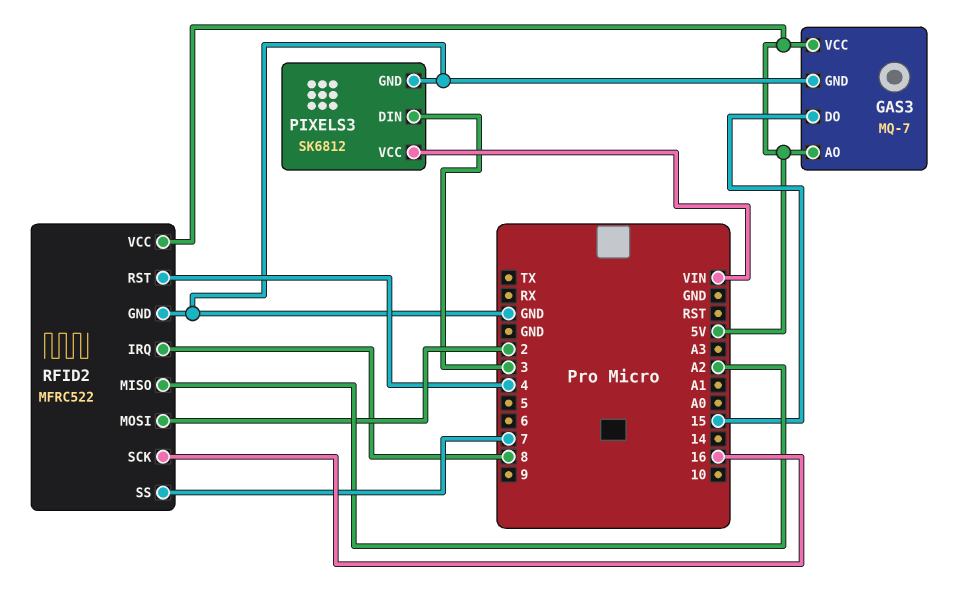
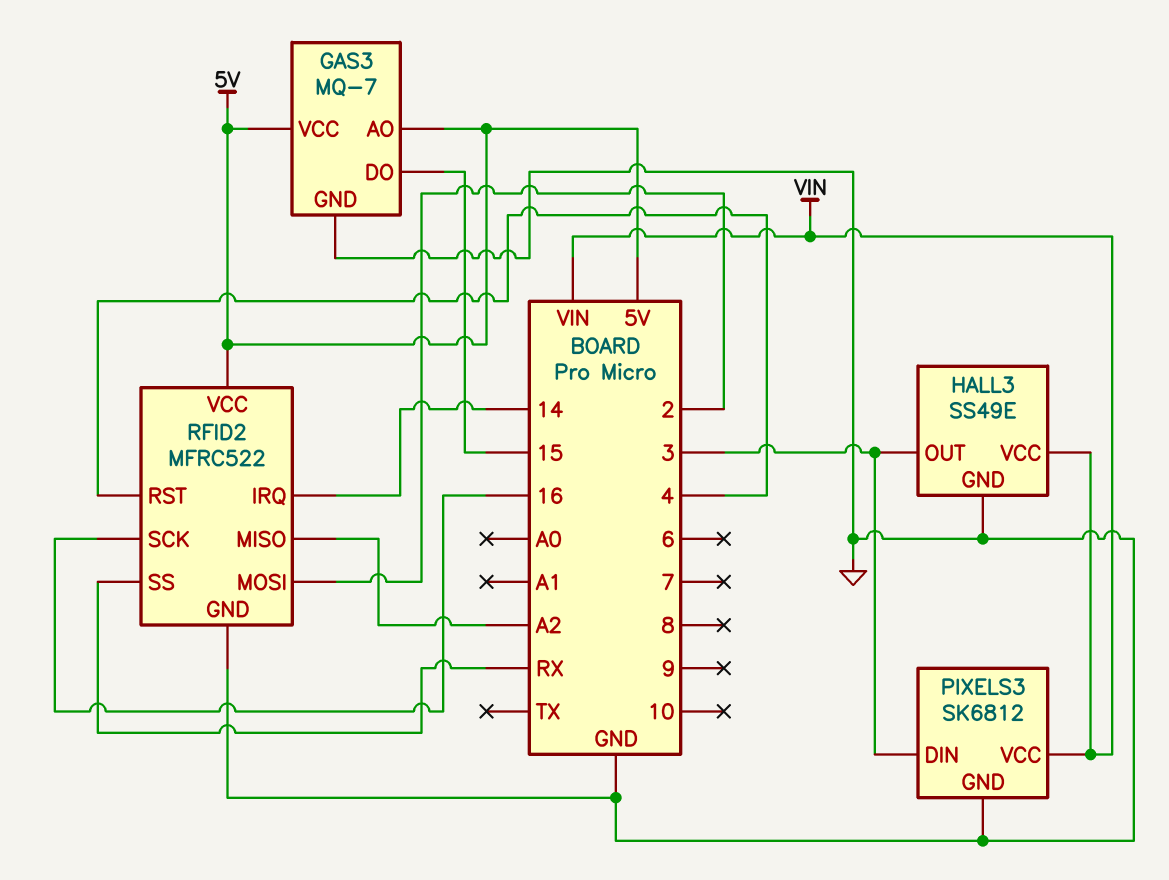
HALL3: none -> SS49E
HALL3 pin GND: none -> GND
HALL3 pin OUT: none -> 3
HALL3 pin VCC: none -> VIN
RFID2 pin IRQ: 8 -> 14
RFID2 pin SS: 7 -> RX

